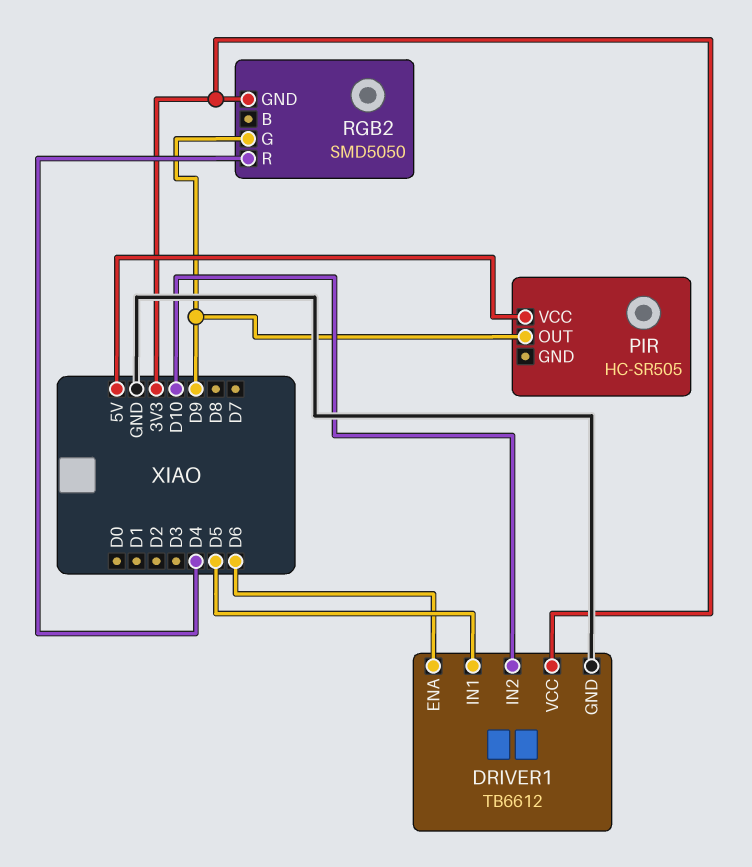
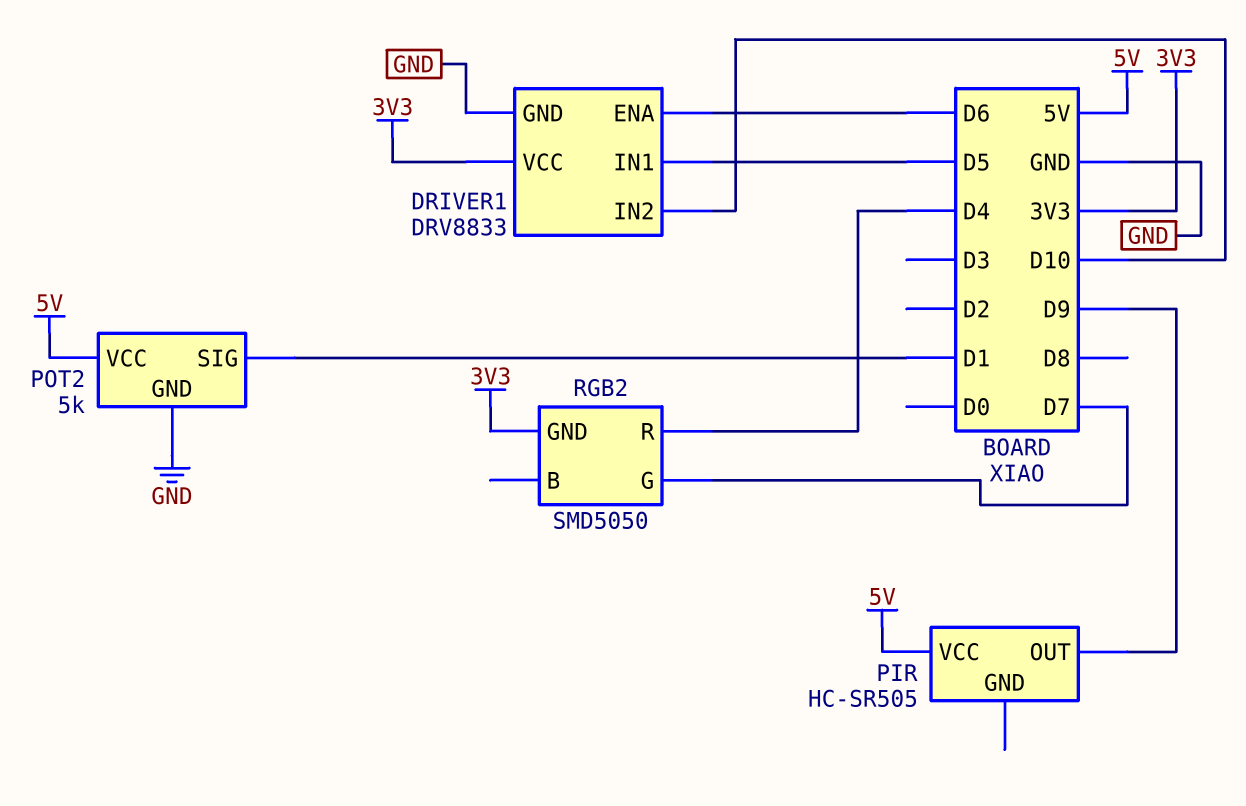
DRIVER1: TB6612 -> DRV8833
POT2: none -> 5k
POT2 pin GND: none -> GND
POT2 pin SIG: none -> D1
POT2 pin VCC: none -> 5V
RGB2 pin G: D9 -> D7

